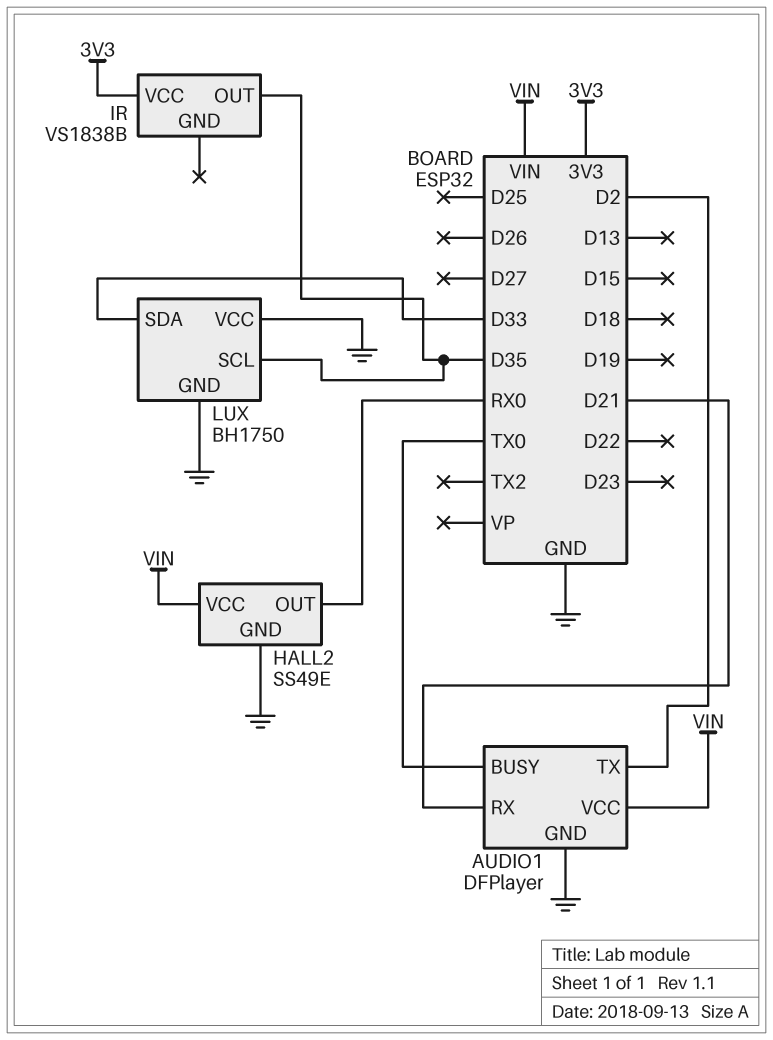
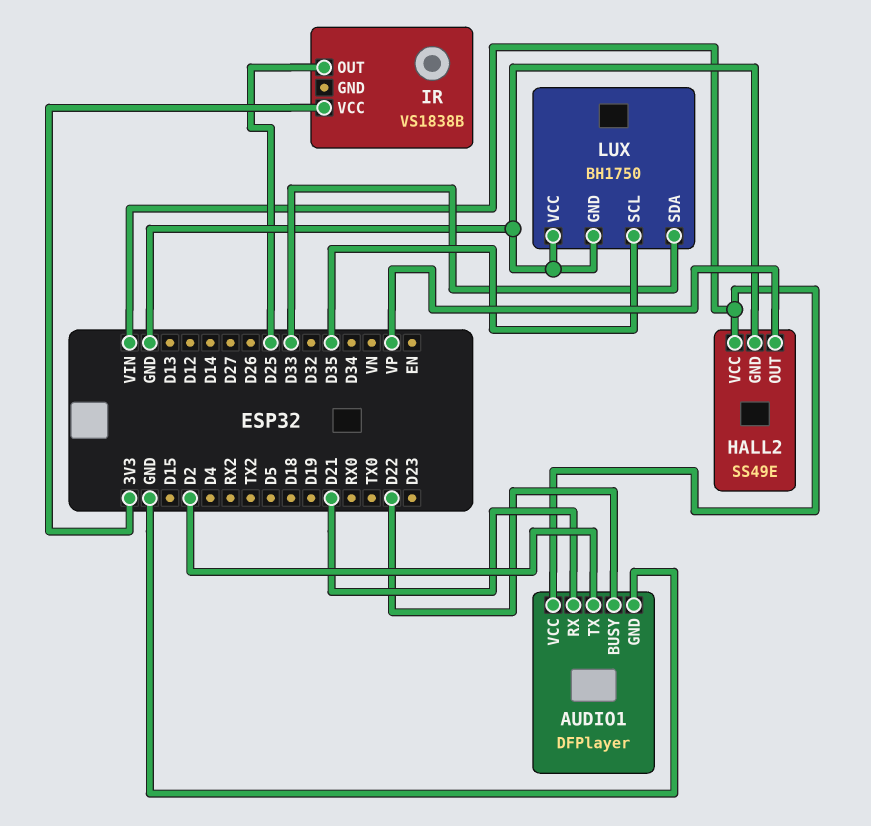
AUDIO1 pin BUSY: TX0 -> D22
HALL2 pin OUT: RX0 -> VP
IR pin OUT: D35 -> D25

